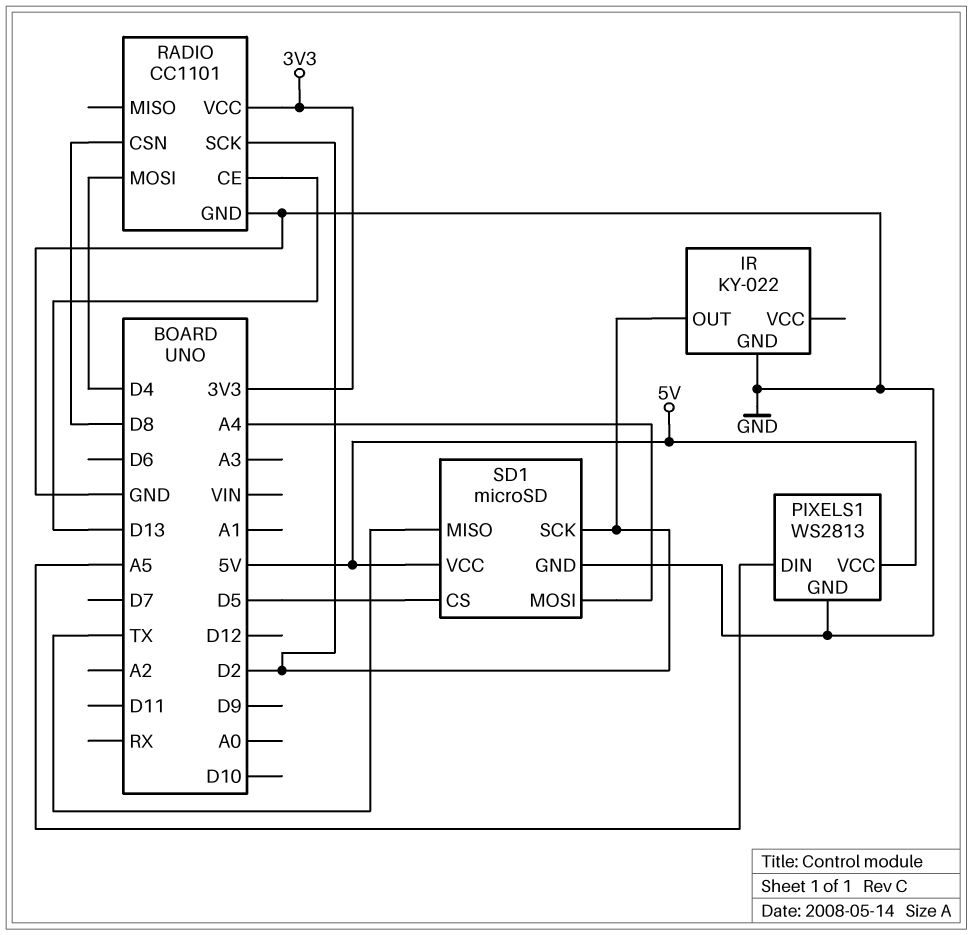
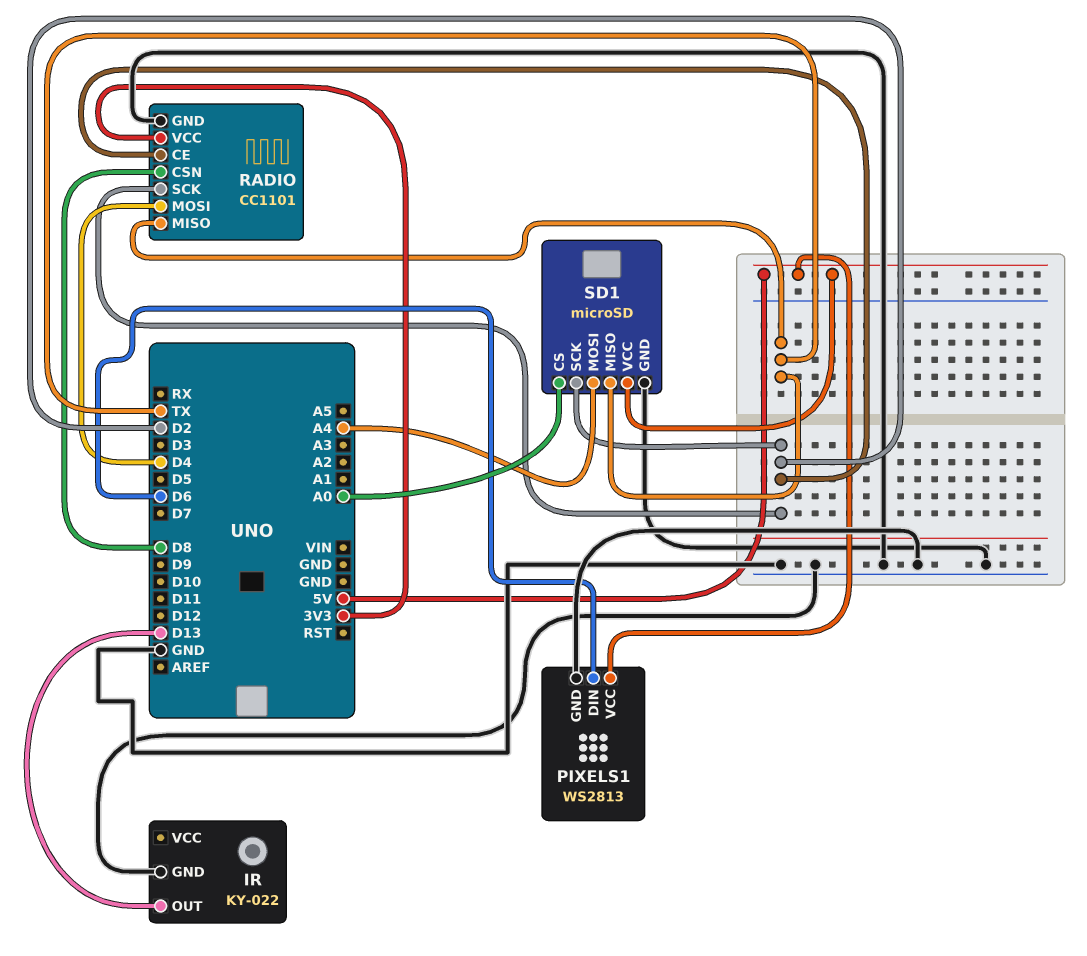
IR pin OUT: D2 -> D13
PIXELS1 pin DIN: A5 -> D6
RADIO pin CE: D13 -> D2
RADIO pin MISO: none -> TX
SD1 pin CS: D5 -> A0

